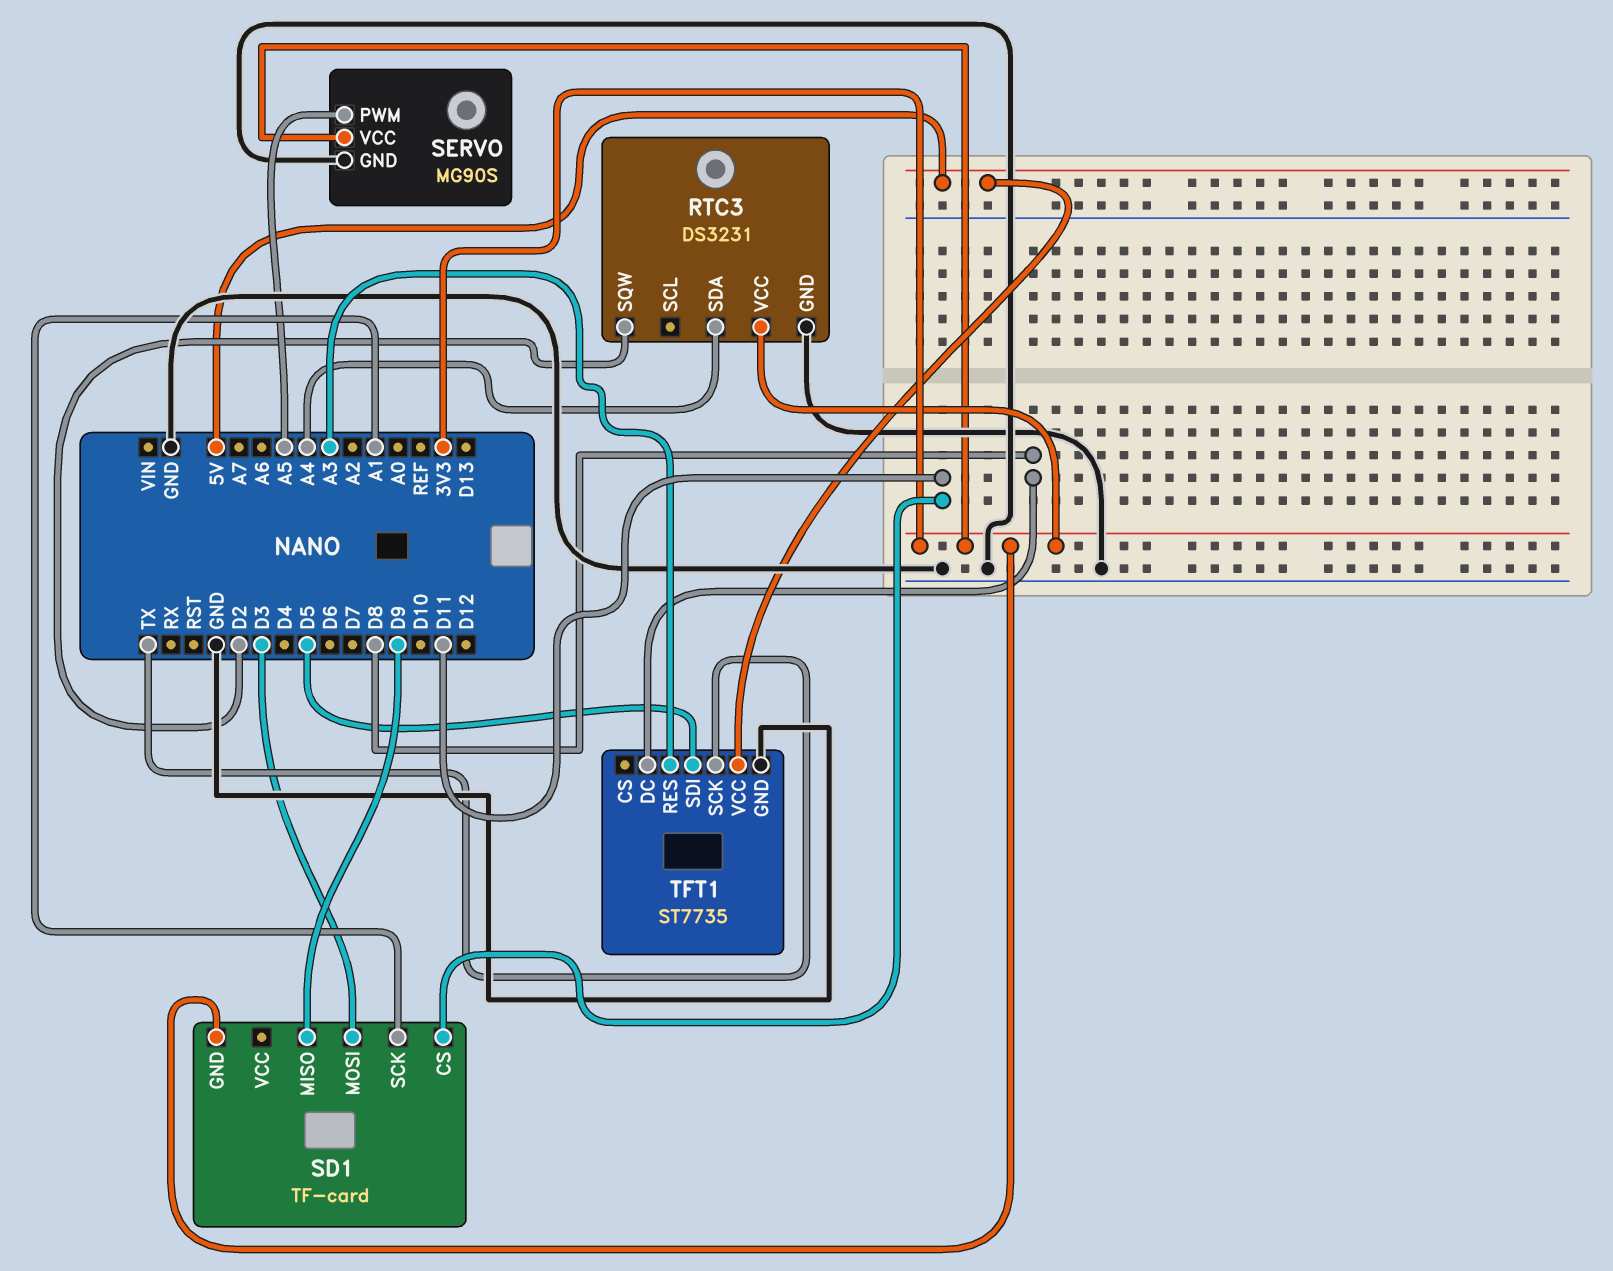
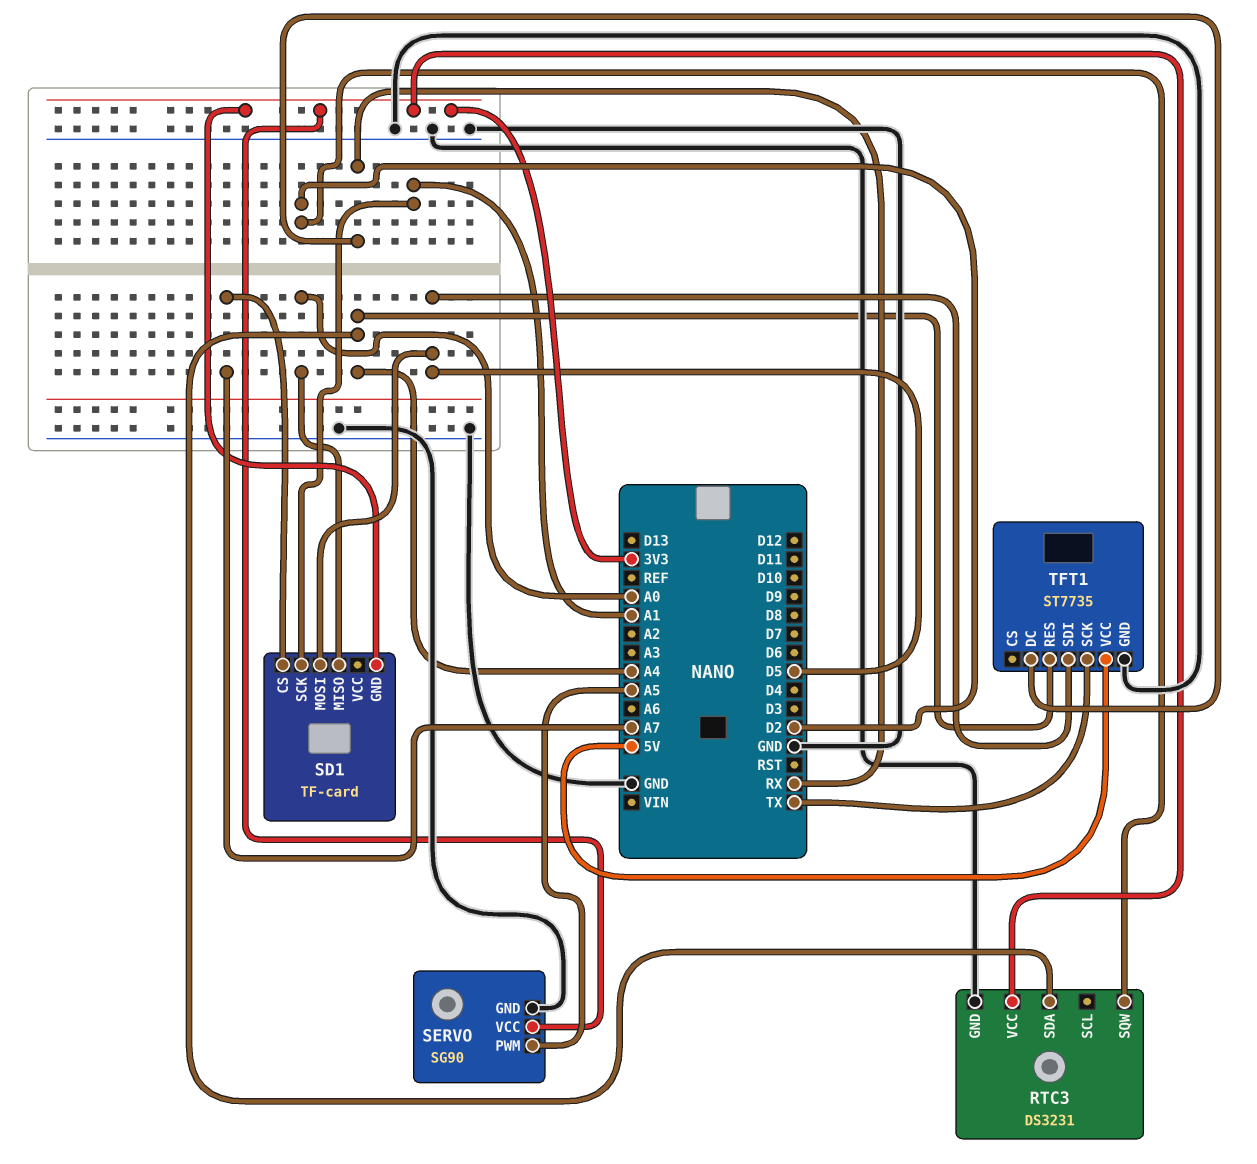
SD1 pin CS: D11 -> A7
SD1 pin MISO: D9 -> A0
SD1 pin MOSI: D3 -> D5
SERVO: MG90S -> SG90
TFT1 pin DC: D8 -> RX
TFT1 pin RES: A3 -> A4

